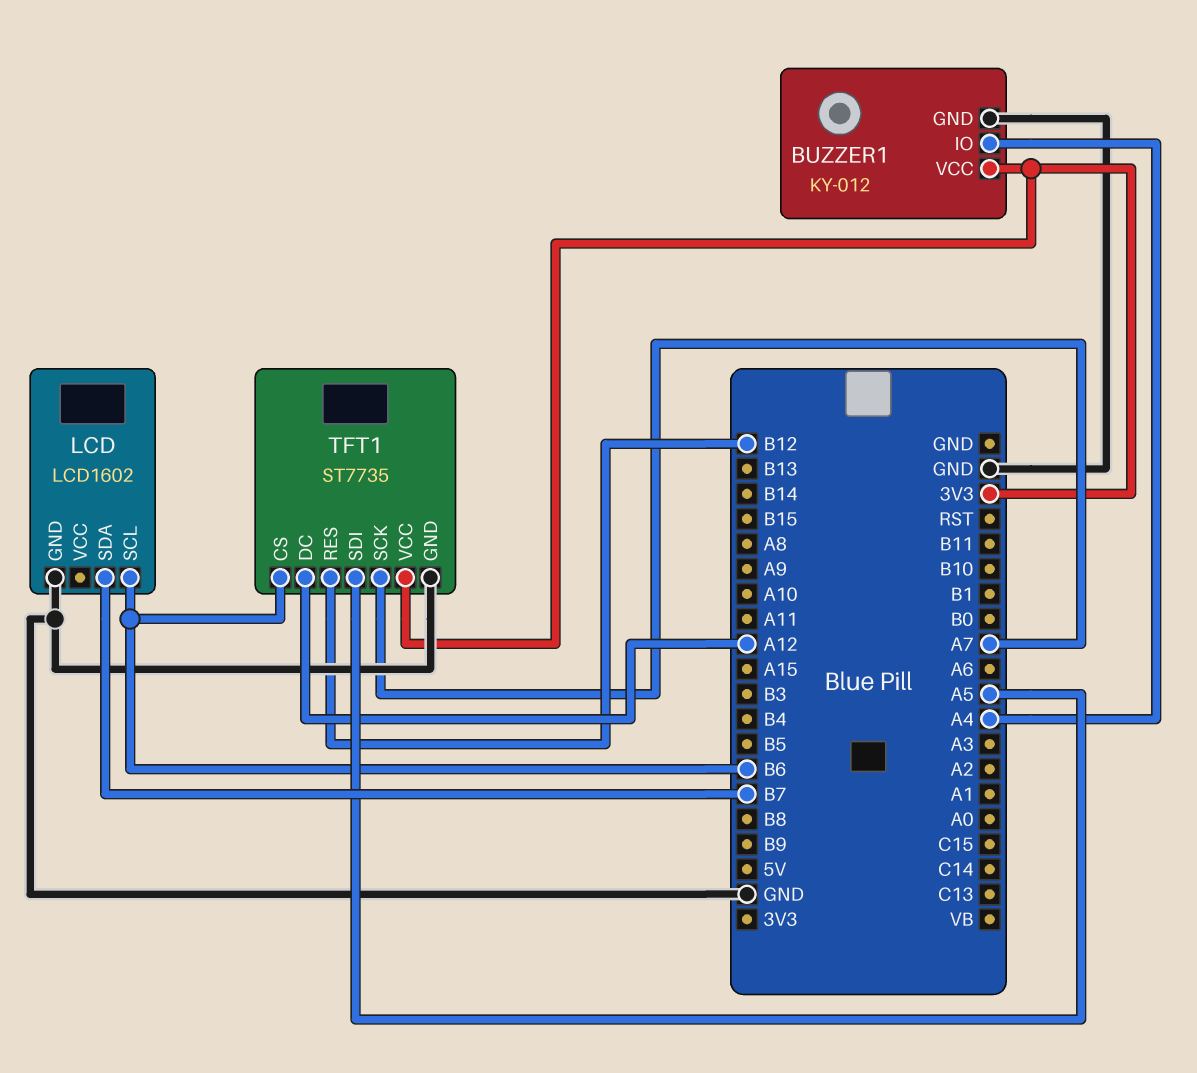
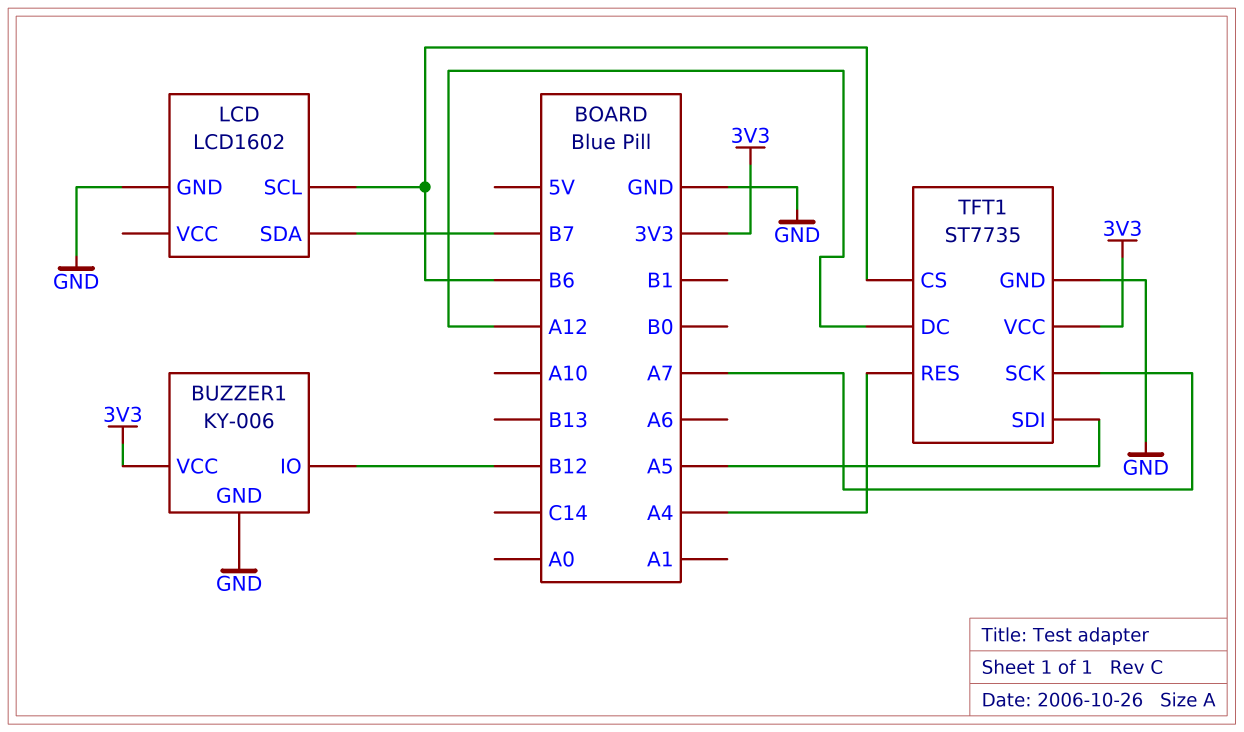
BUZZER1: KY-012 -> KY-006
BUZZER1 pin IO: A4 -> B12
TFT1 pin RES: B12 -> A4

